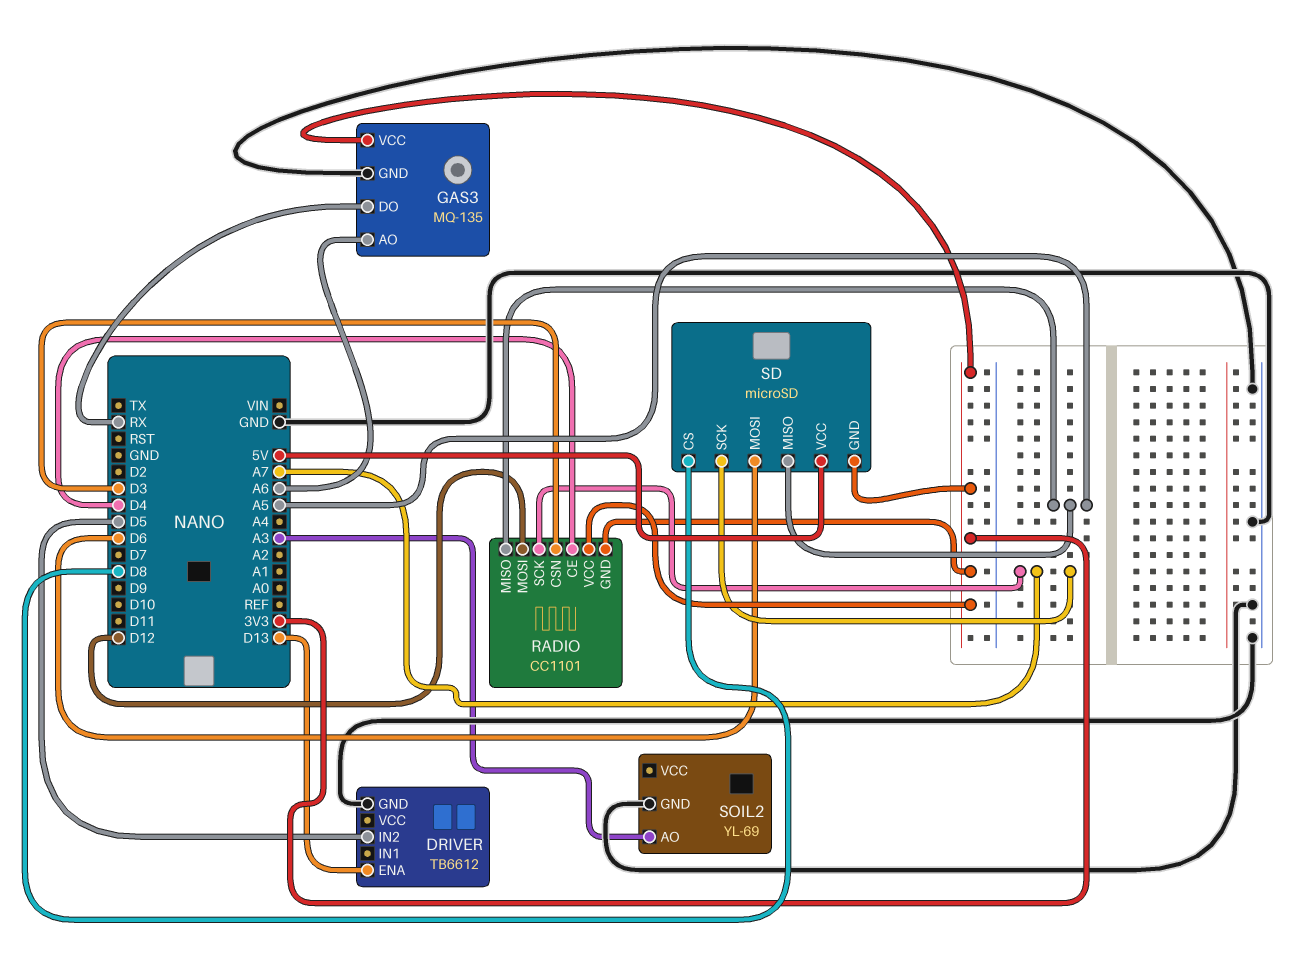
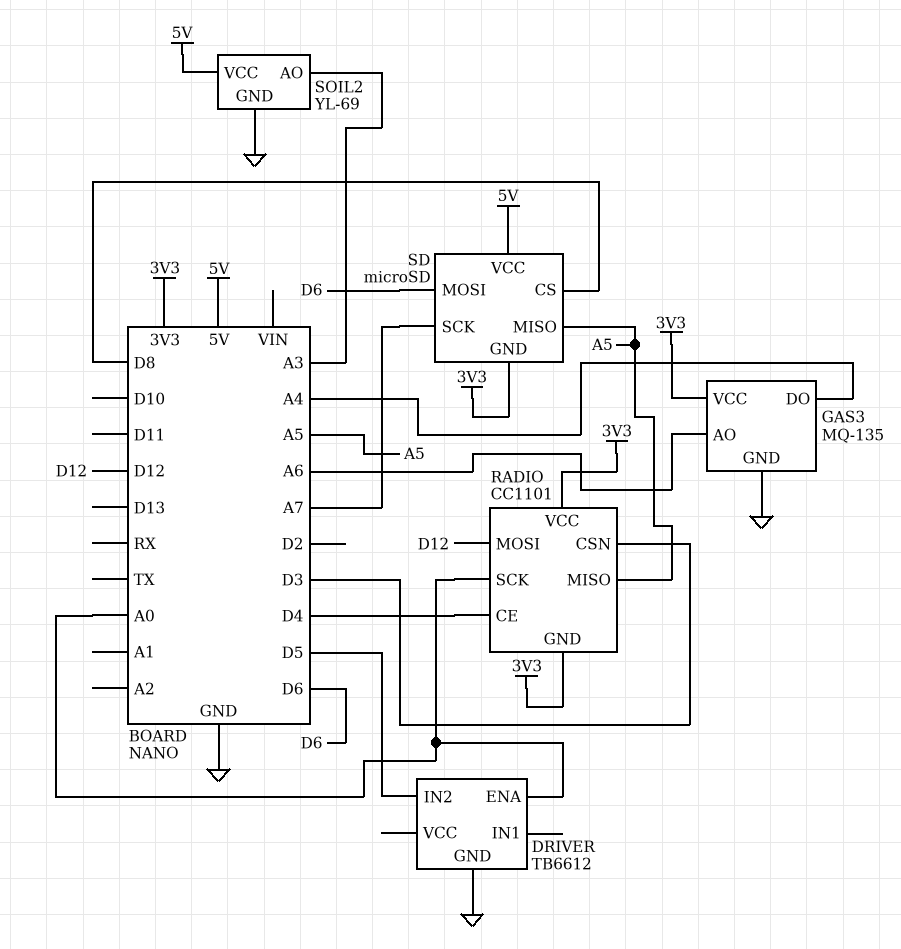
DRIVER pin ENA: D13 -> A0
GAS3 pin DO: RX -> A4
RADIO pin SCK: A7 -> A0
SOIL2 pin VCC: none -> 5V

